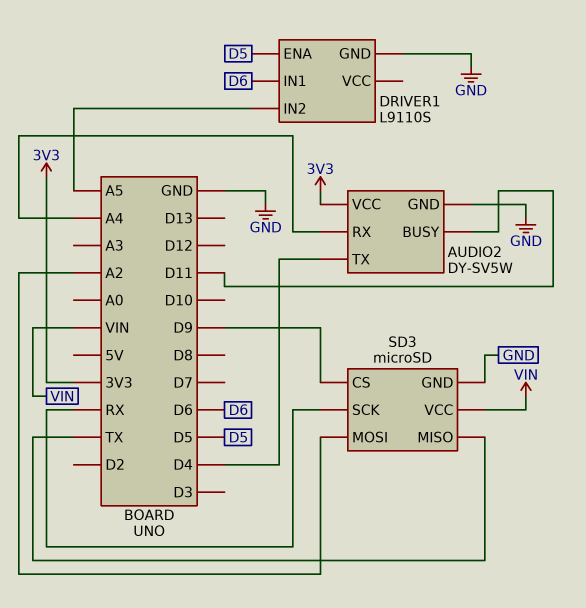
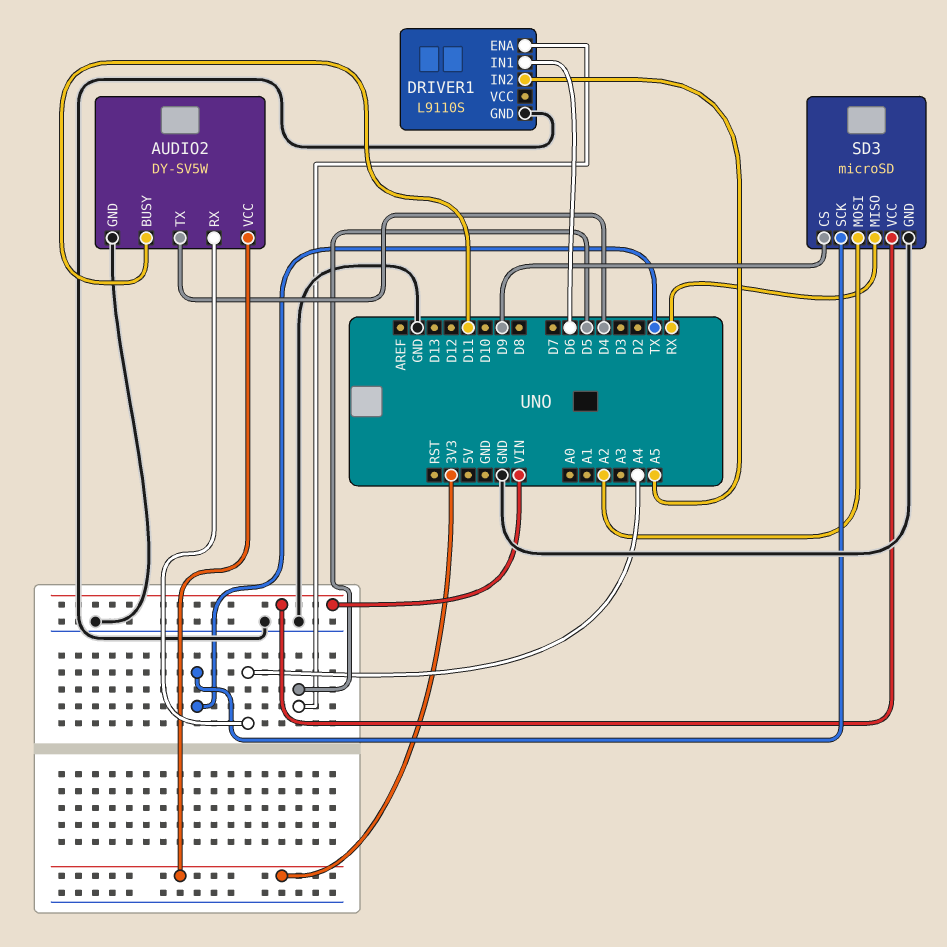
SD3 pin MISO: TX -> RX
SD3 pin SCK: RX -> TX

